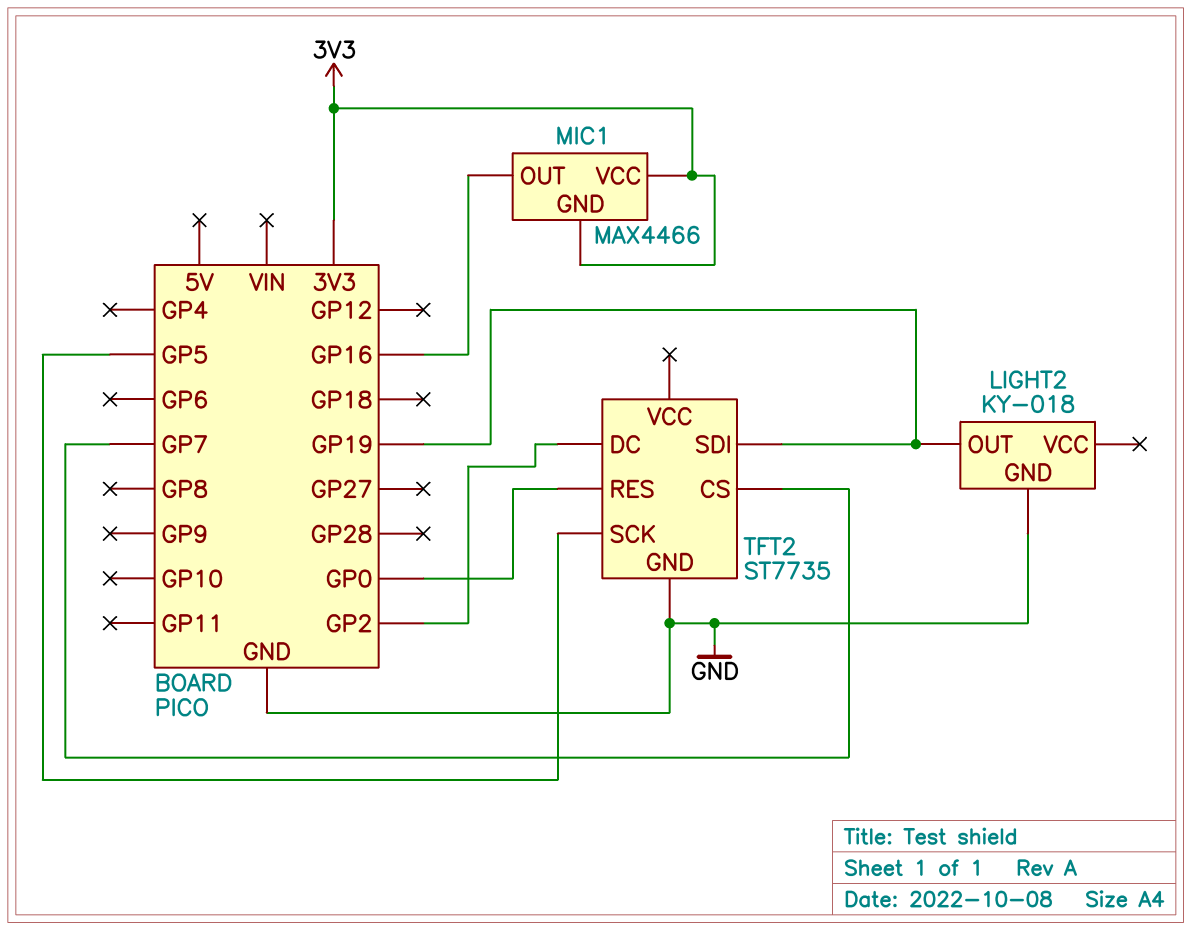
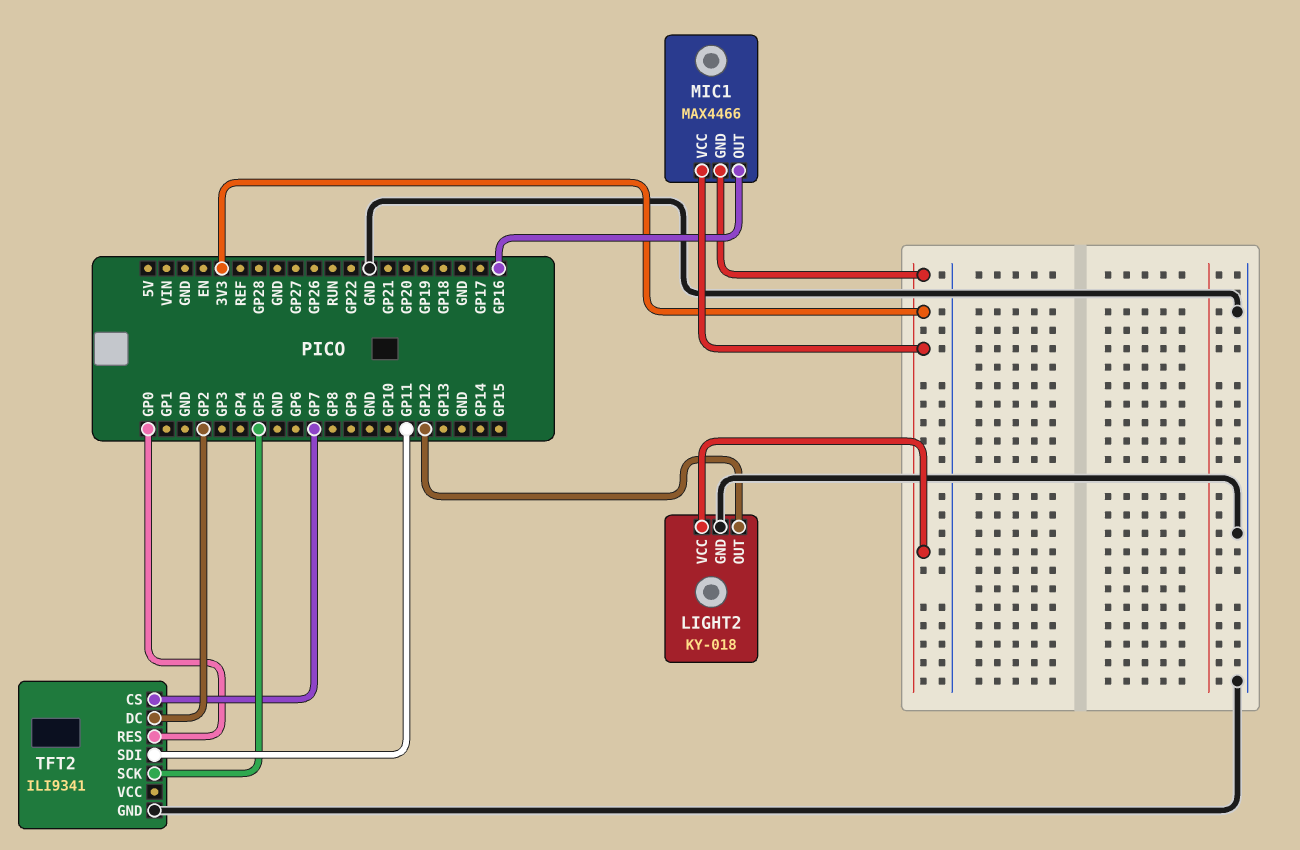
LIGHT2 pin OUT: GP19 -> GP12
LIGHT2 pin VCC: none -> 3V3
TFT2: ST7735 -> ILI9341
TFT2 pin SDI: GP19 -> GP11

